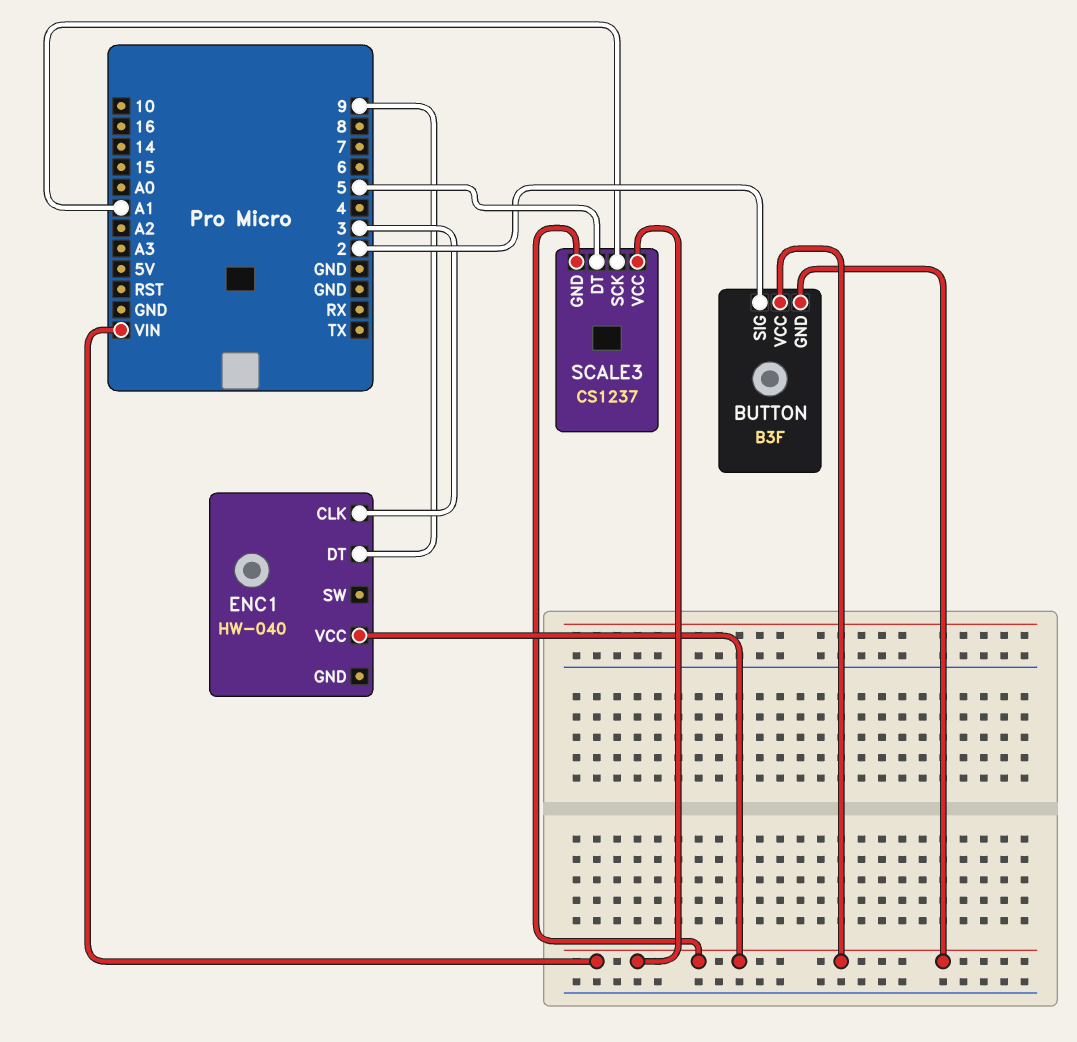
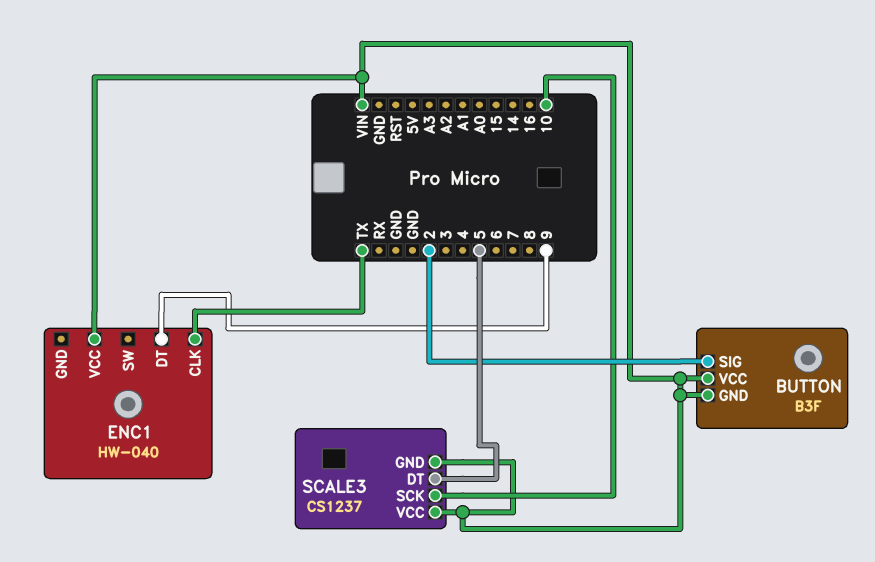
ENC1 pin CLK: 3 -> TX
SCALE3 pin SCK: A1 -> 10

